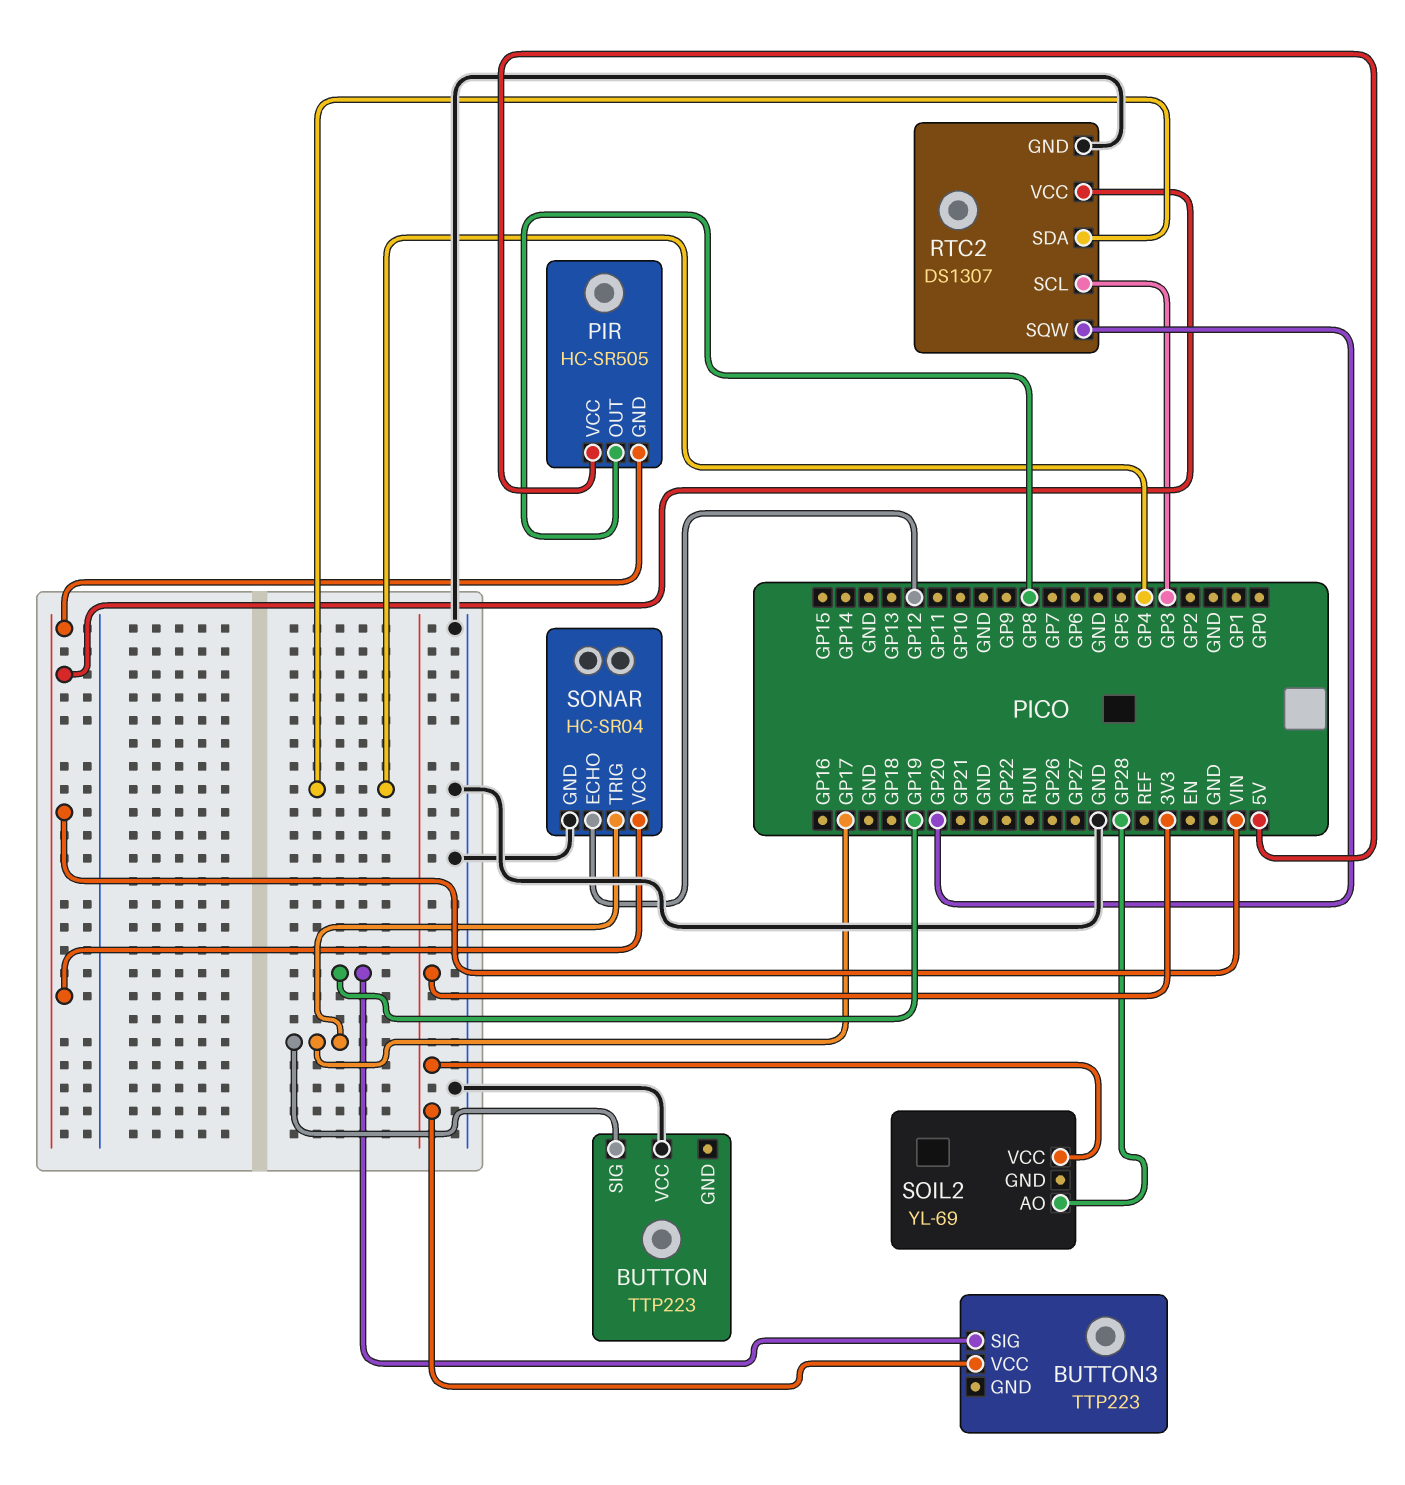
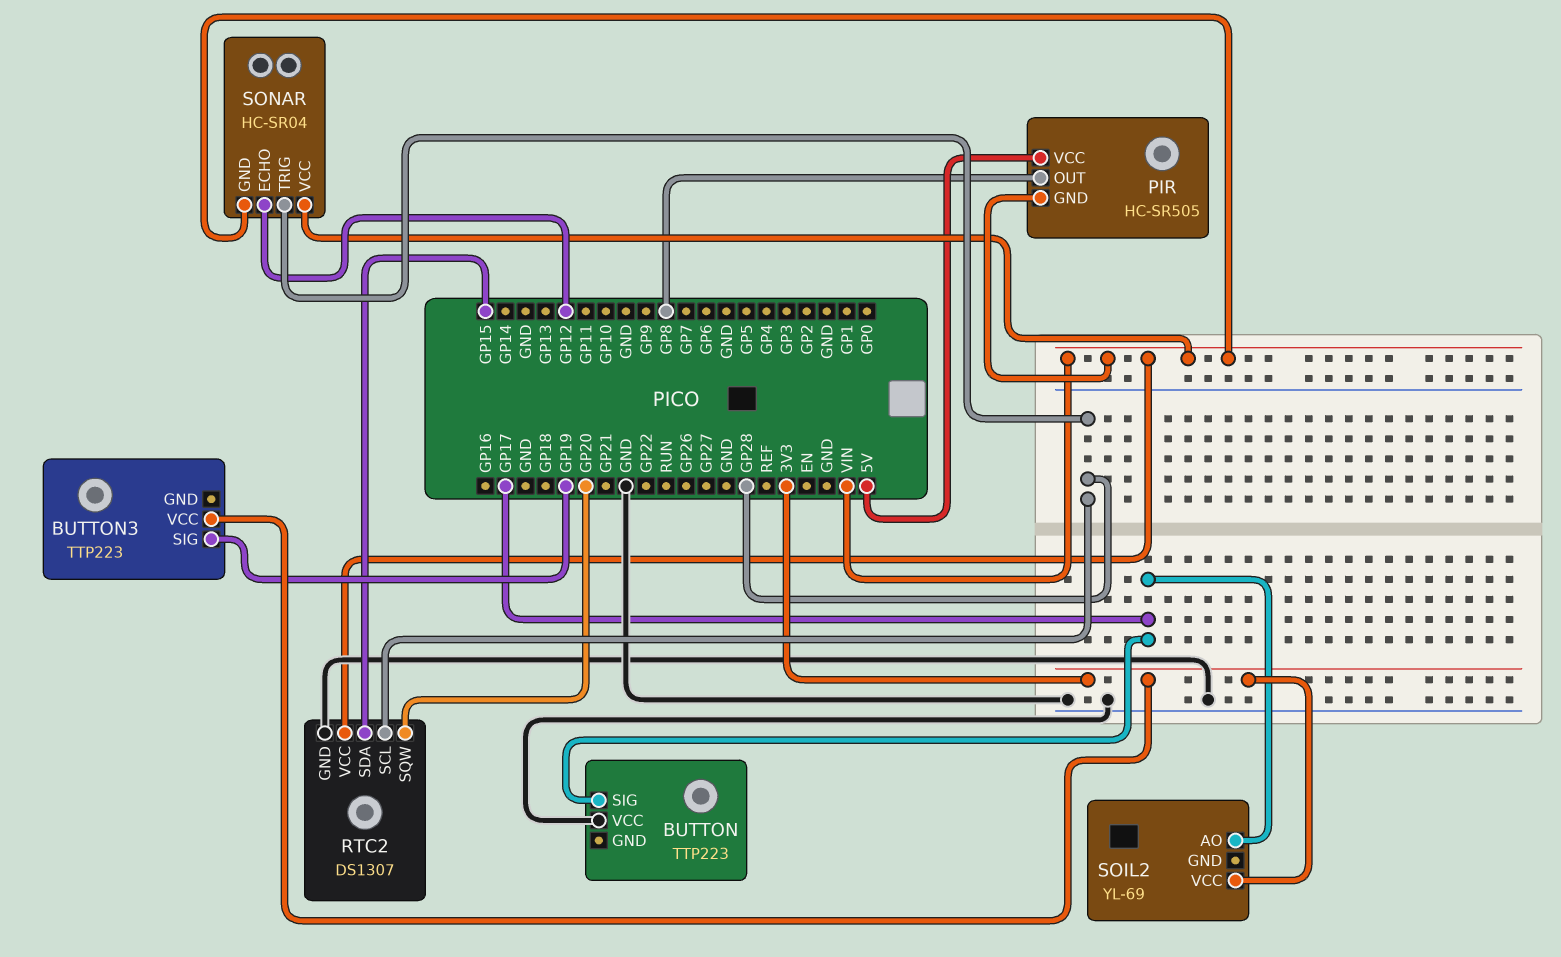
RTC2 pin SCL: GP3 -> GP28
RTC2 pin SDA: GP4 -> GP15
SOIL2 pin AO: GP28 -> GP17
SONAR pin GND: GND -> VIN
SONAR pin TRIG: GP17 -> GP28

